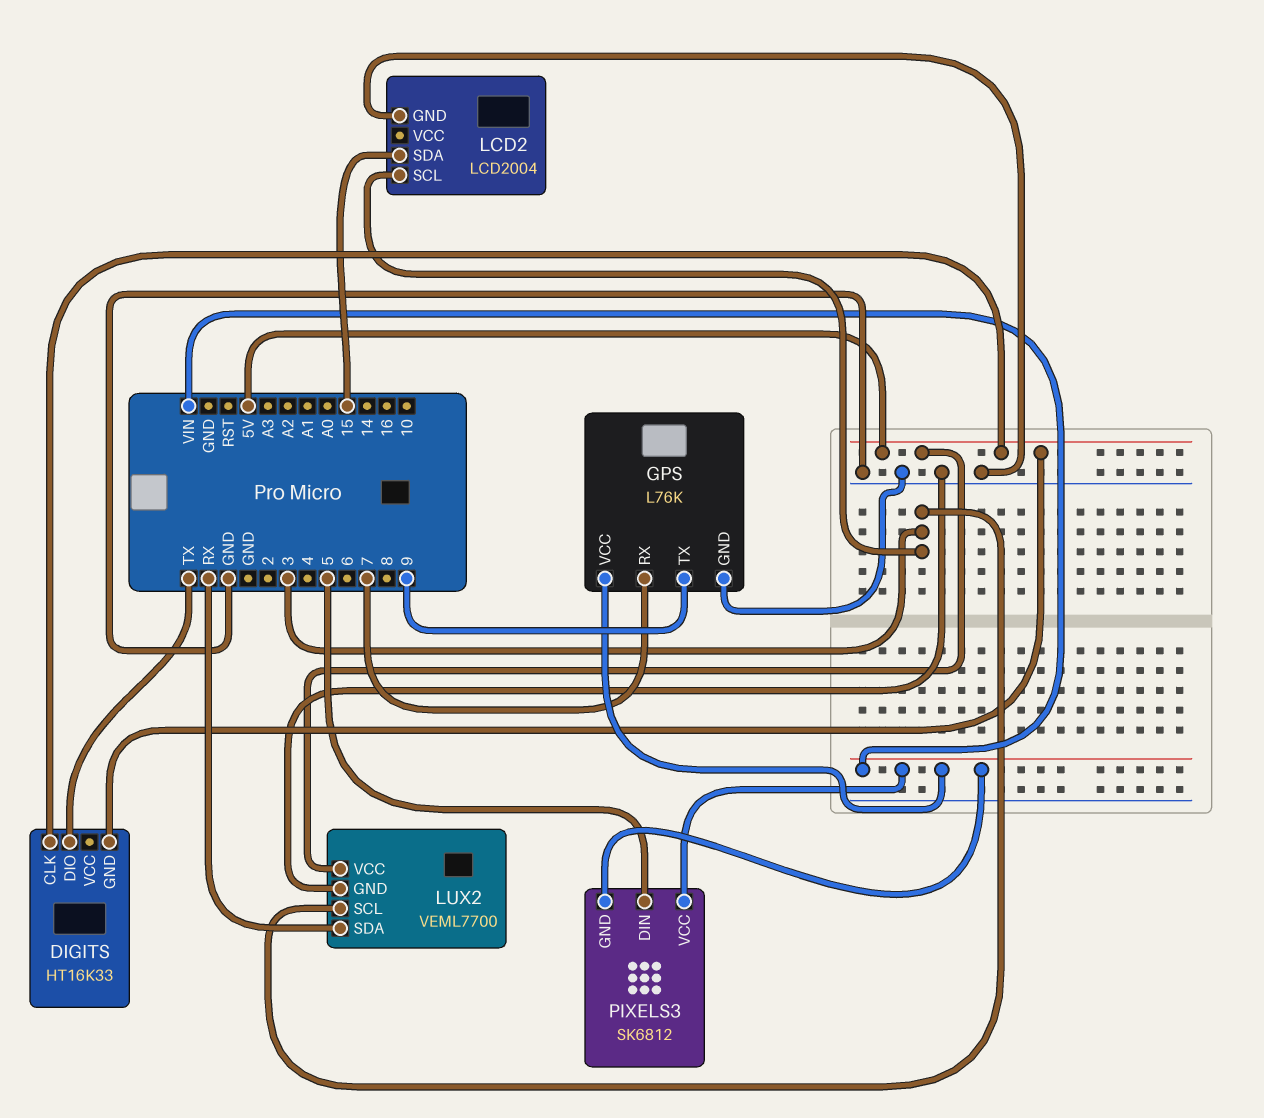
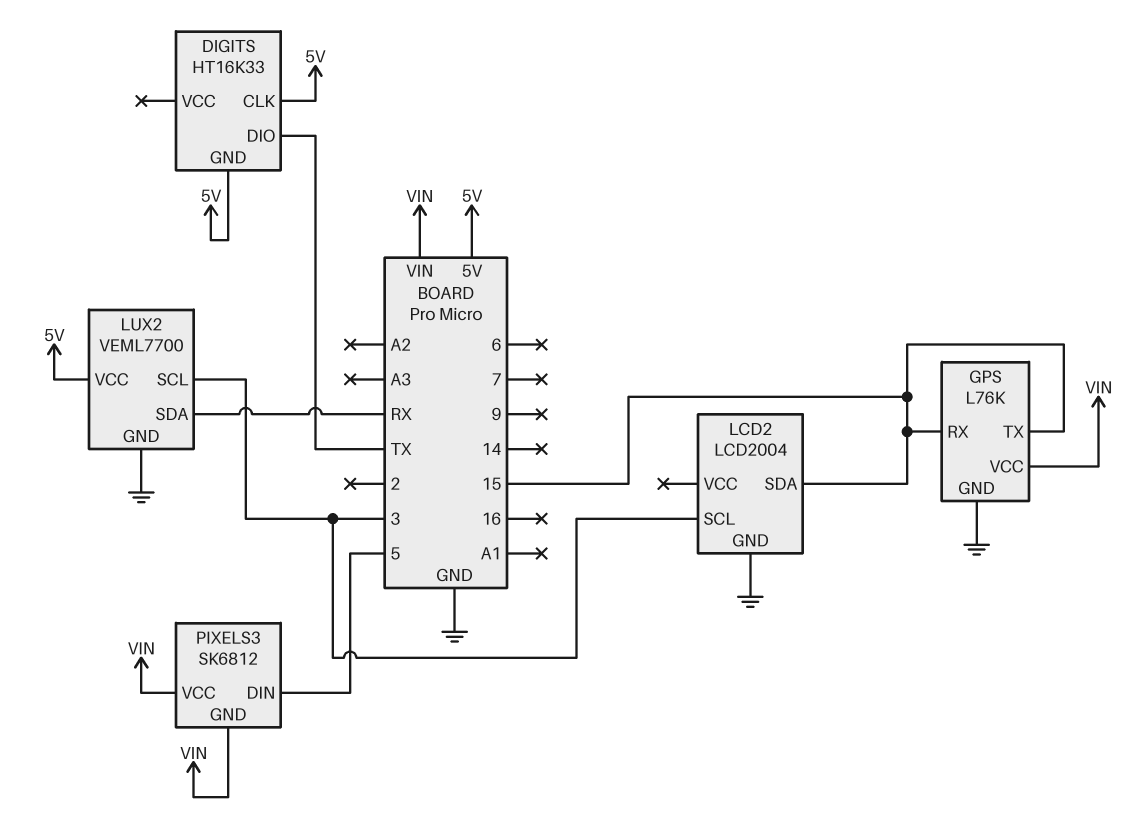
GPS pin RX: 7 -> 15
GPS pin TX: 9 -> 15

